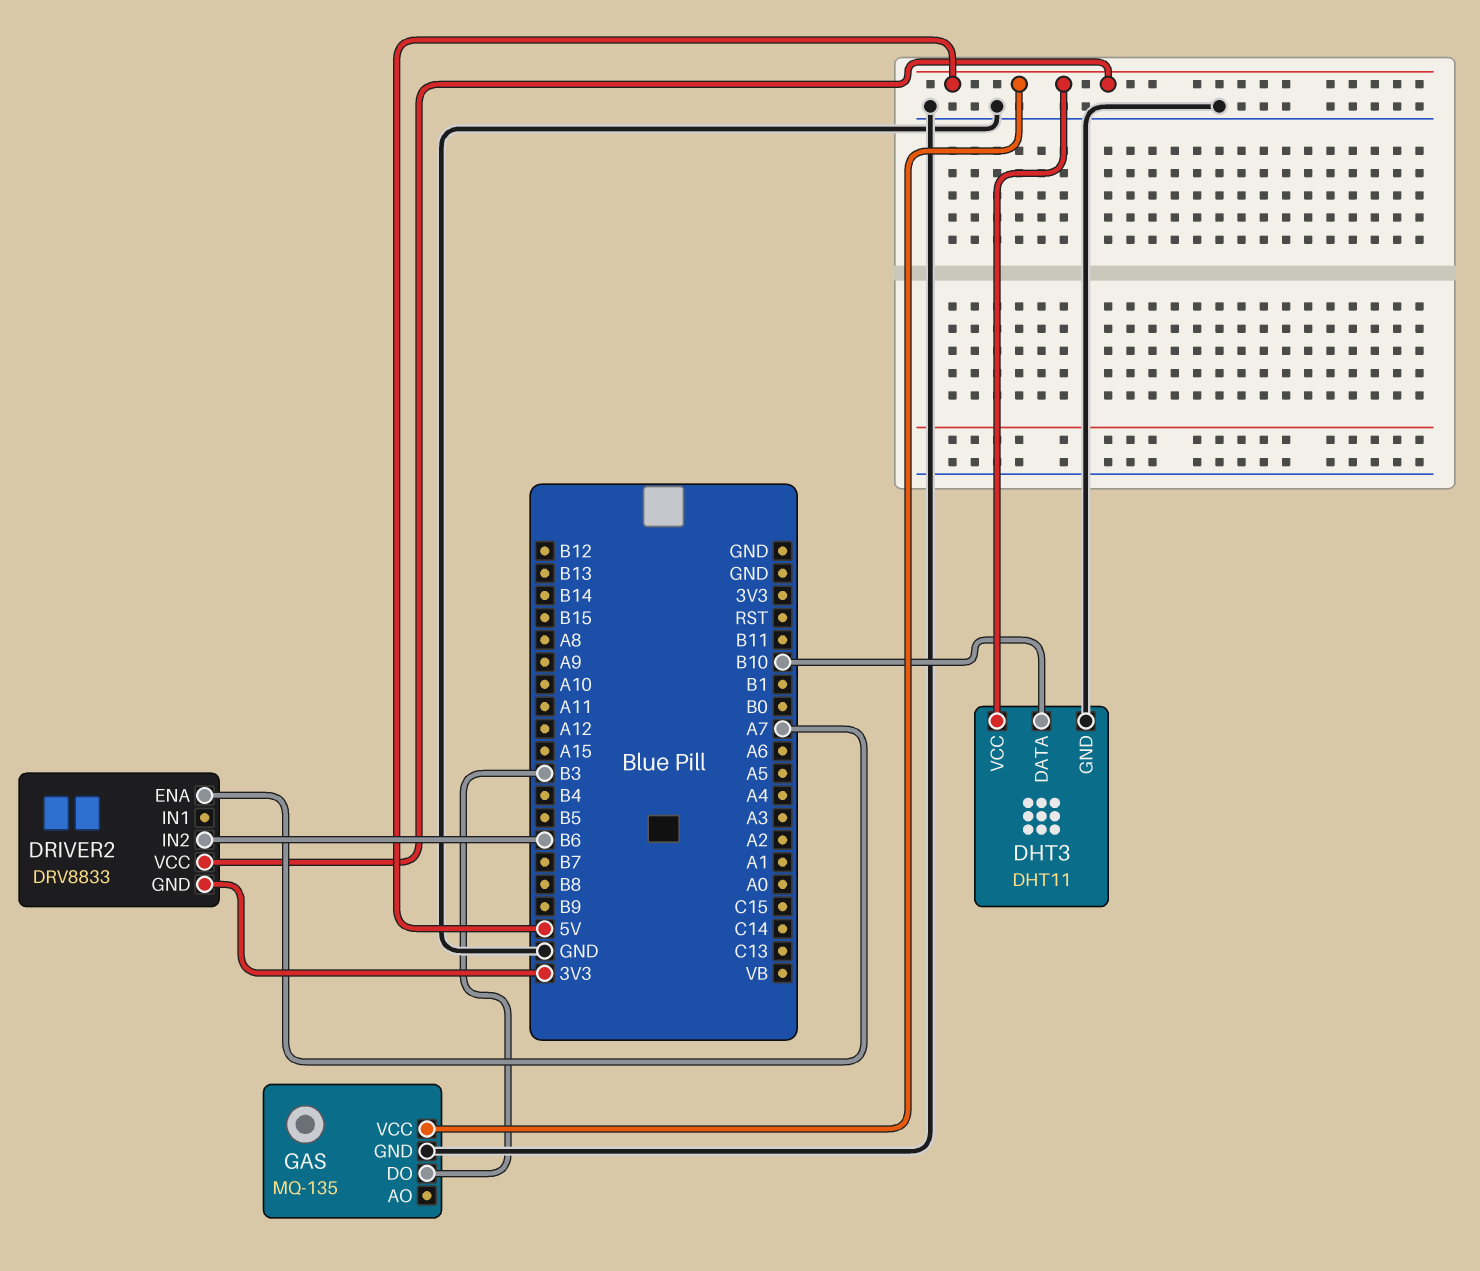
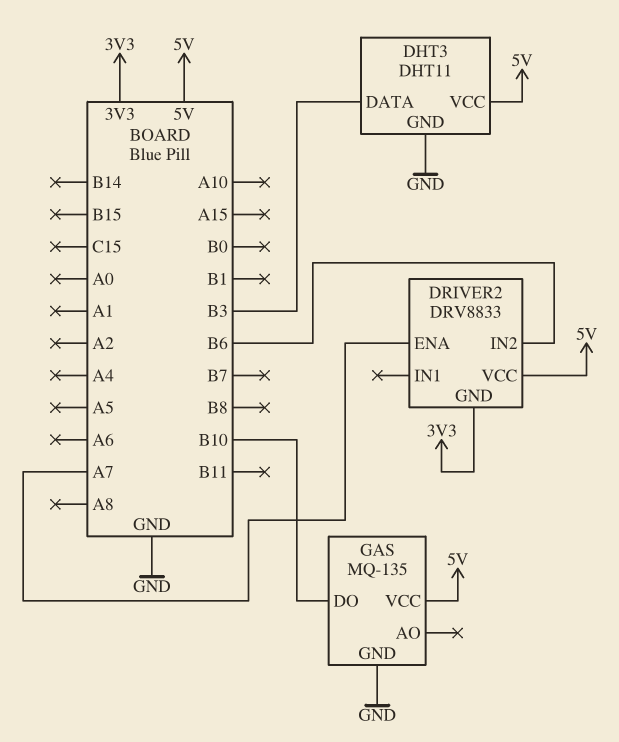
DHT3 pin DATA: B10 -> B3
GAS pin DO: B3 -> B10

